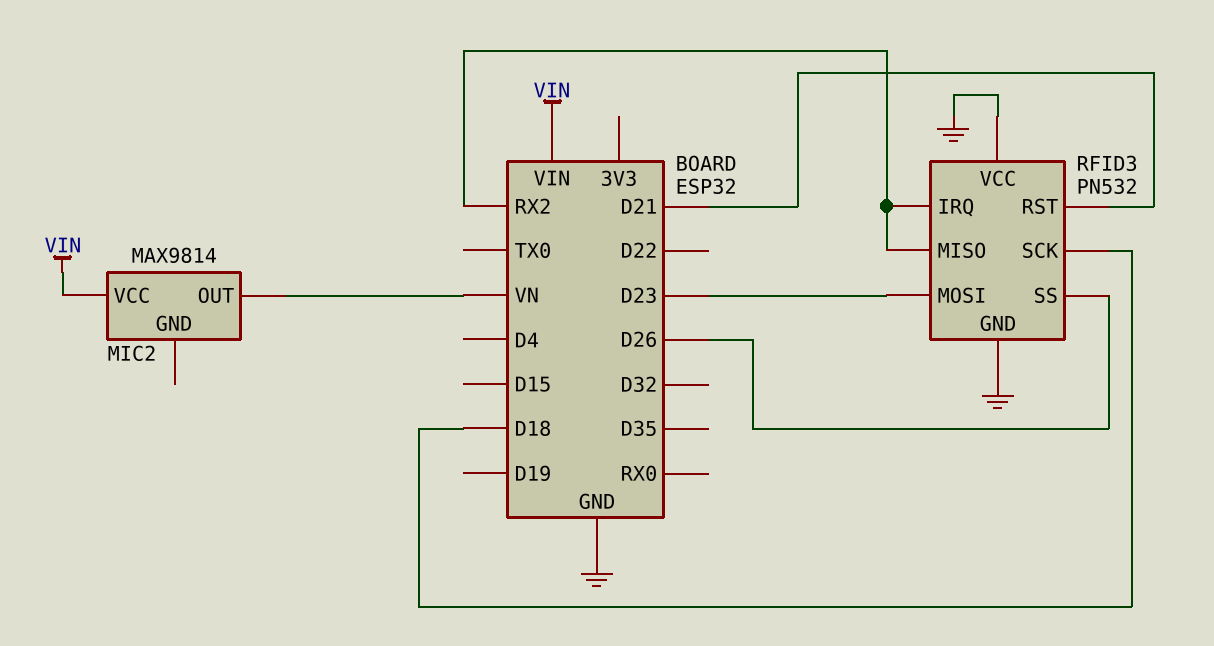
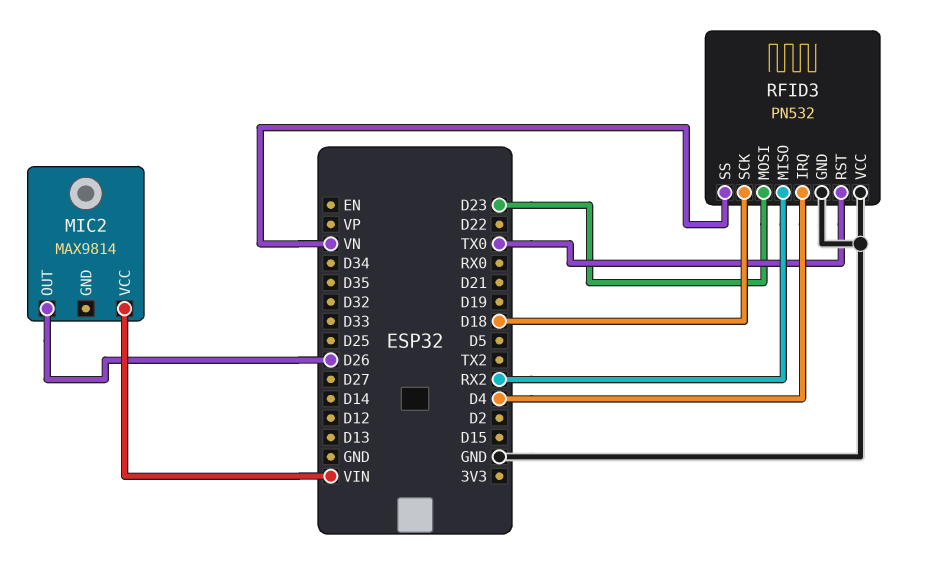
MIC2 pin OUT: VN -> D26
RFID3 pin IRQ: RX2 -> D4
RFID3 pin RST: D21 -> TX0
RFID3 pin SS: D26 -> VN

